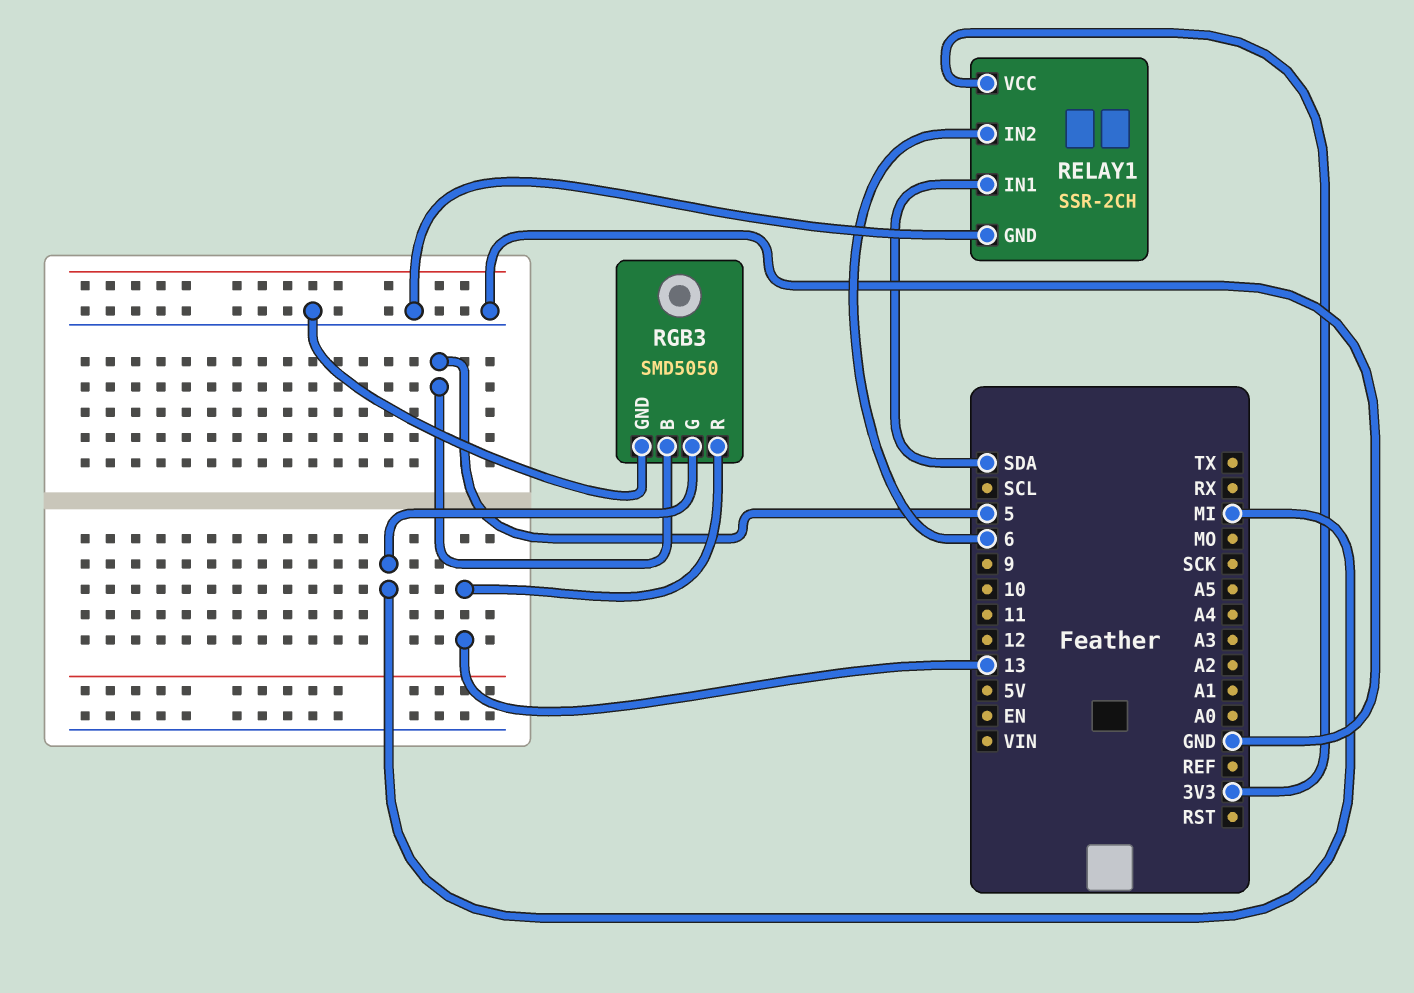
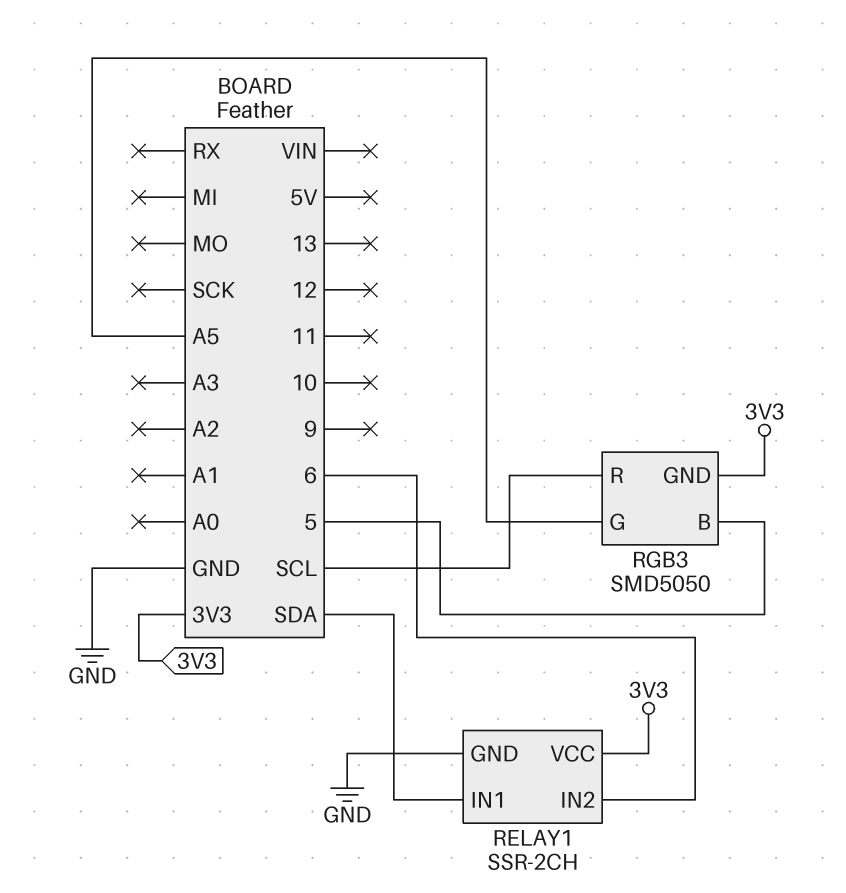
RGB3 pin G: MI -> A5
RGB3 pin GND: GND -> 3V3
RGB3 pin R: 13 -> SCL

